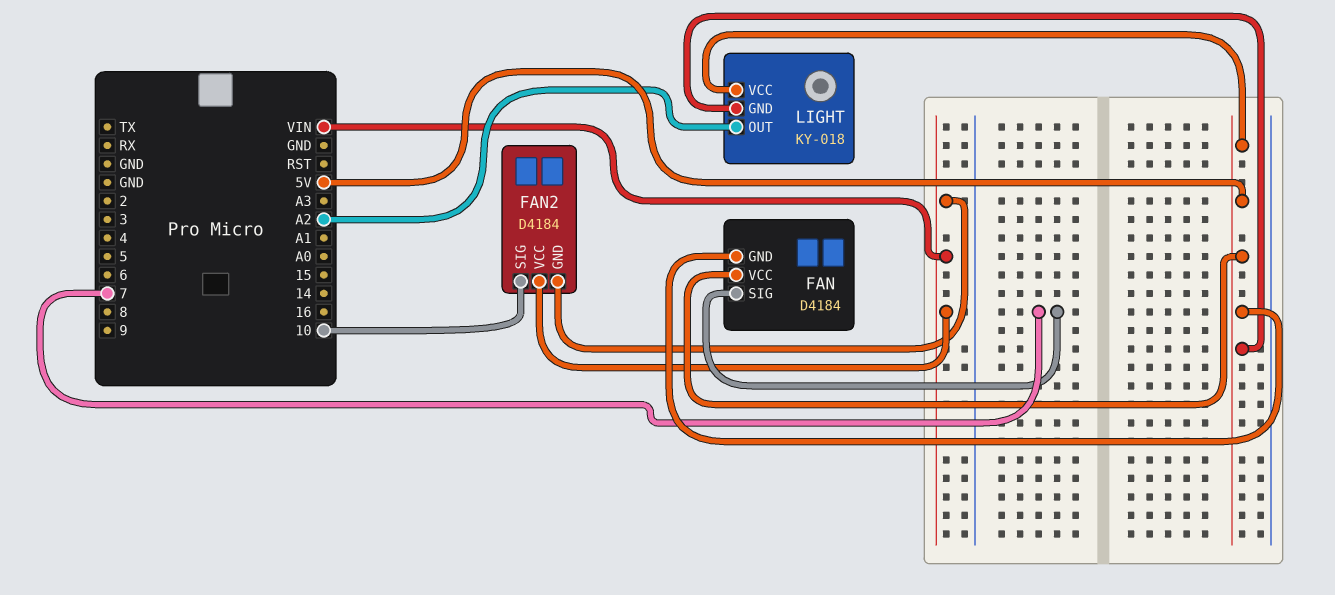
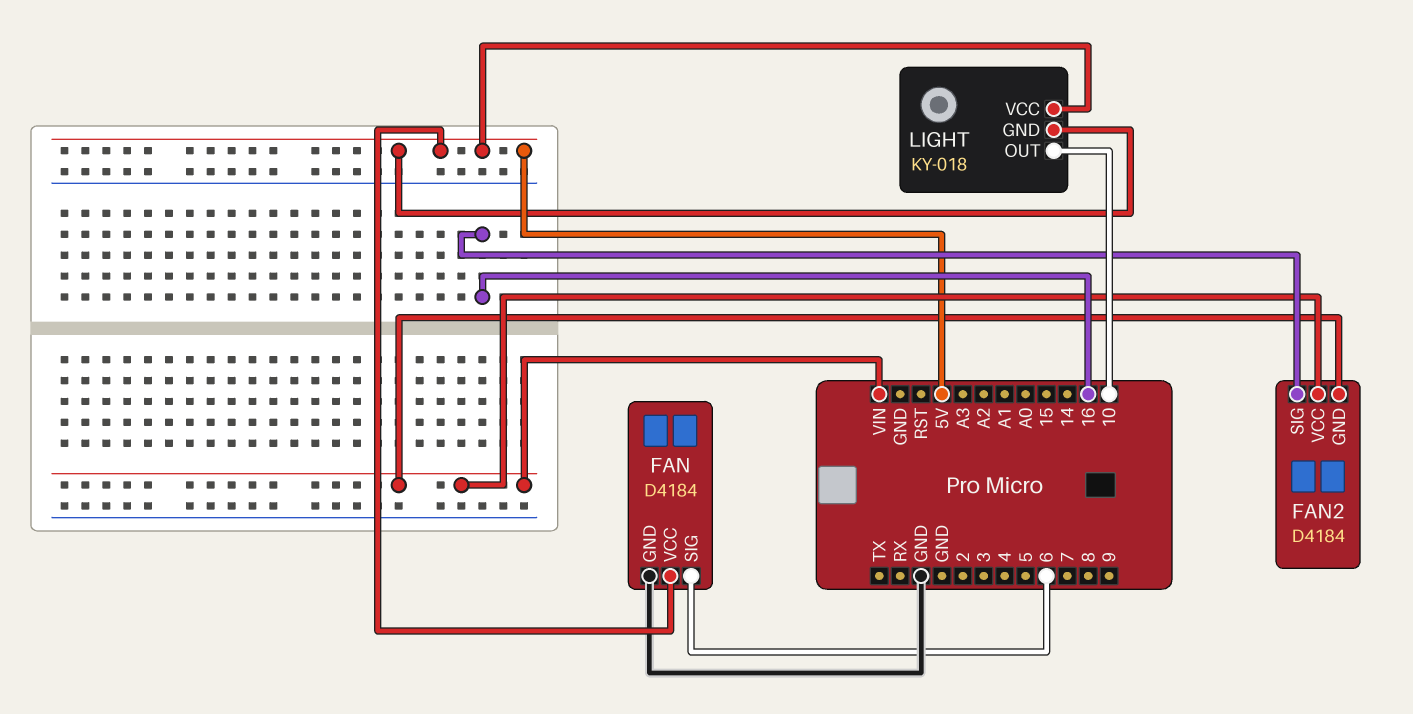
FAN pin GND: 5V -> GND
FAN pin SIG: 7 -> 6
FAN2 pin SIG: 10 -> 16
LIGHT pin OUT: A2 -> 10

